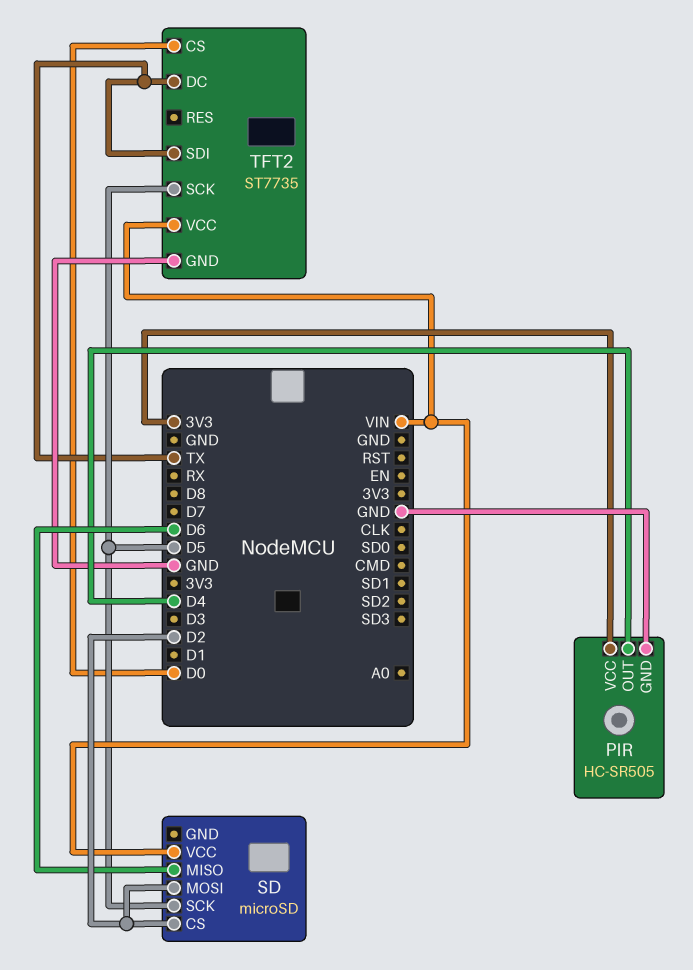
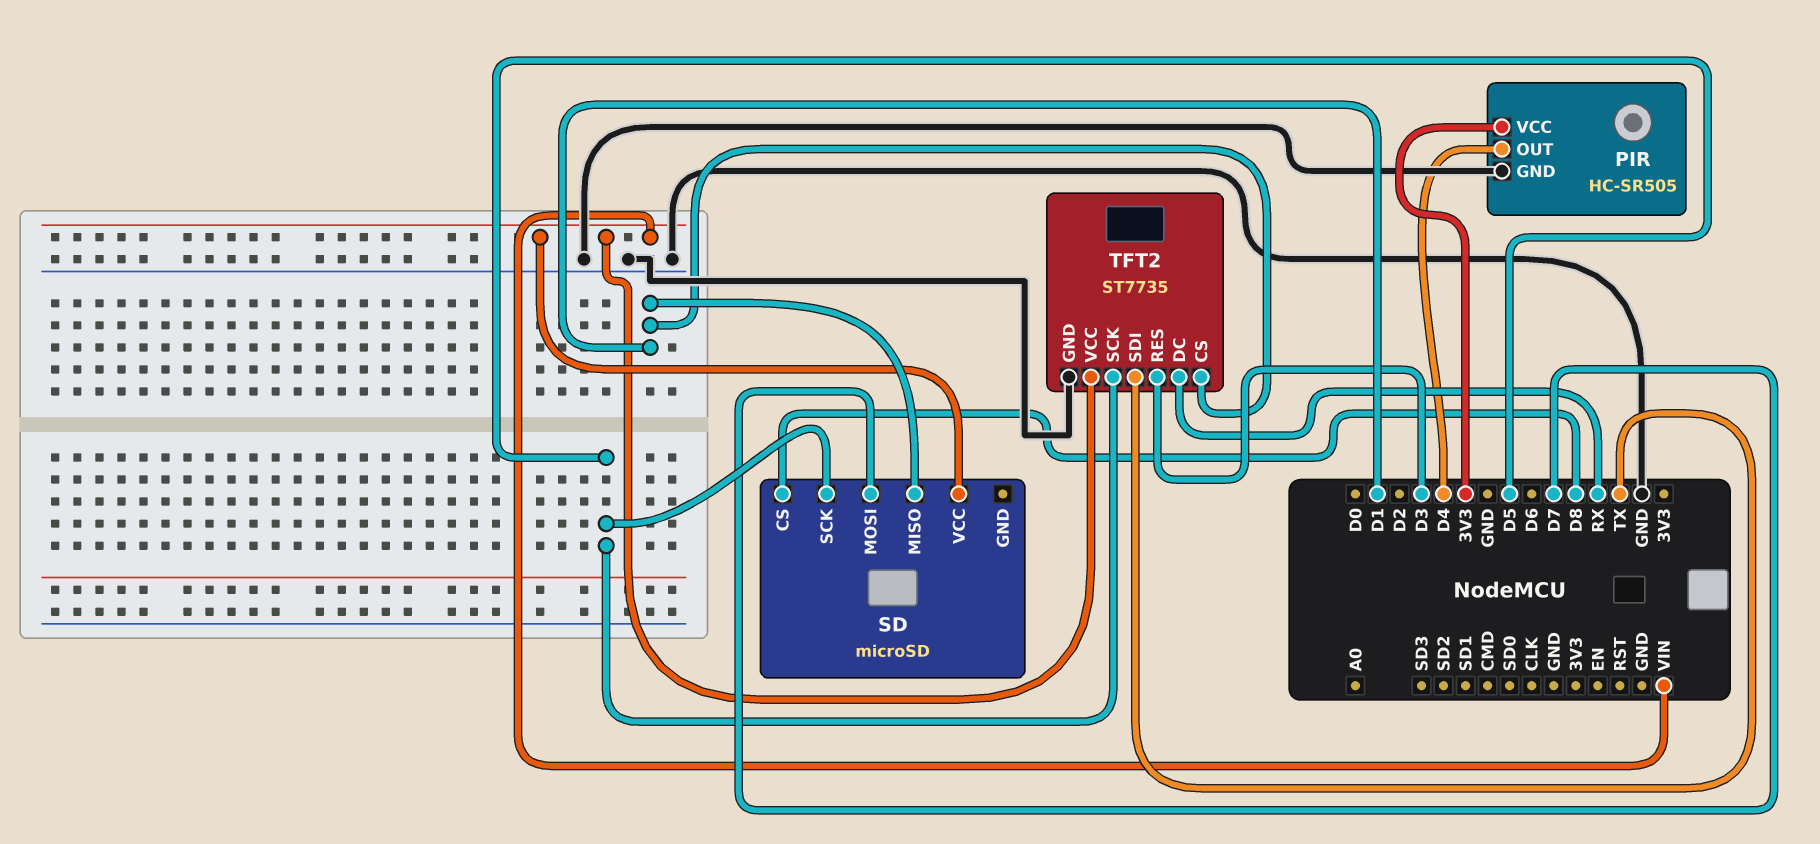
SD pin CS: D2 -> D8
SD pin MISO: D6 -> D1
SD pin MOSI: D2 -> D7
TFT2 pin CS: D0 -> D1
TFT2 pin DC: TX -> RX
TFT2 pin RES: none -> D3

